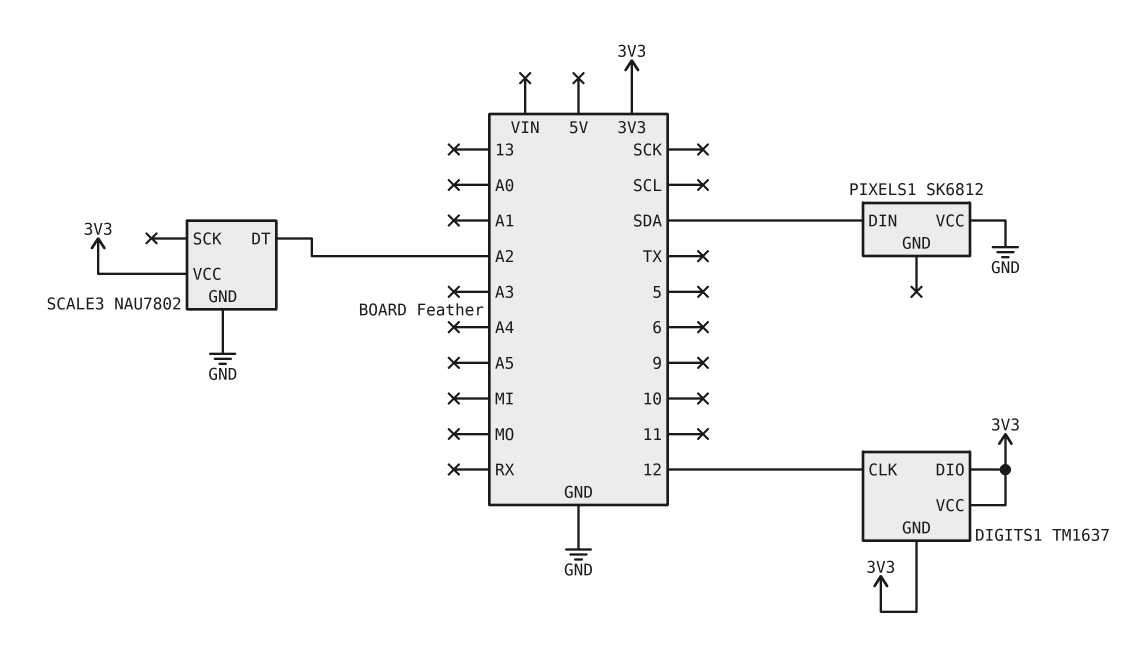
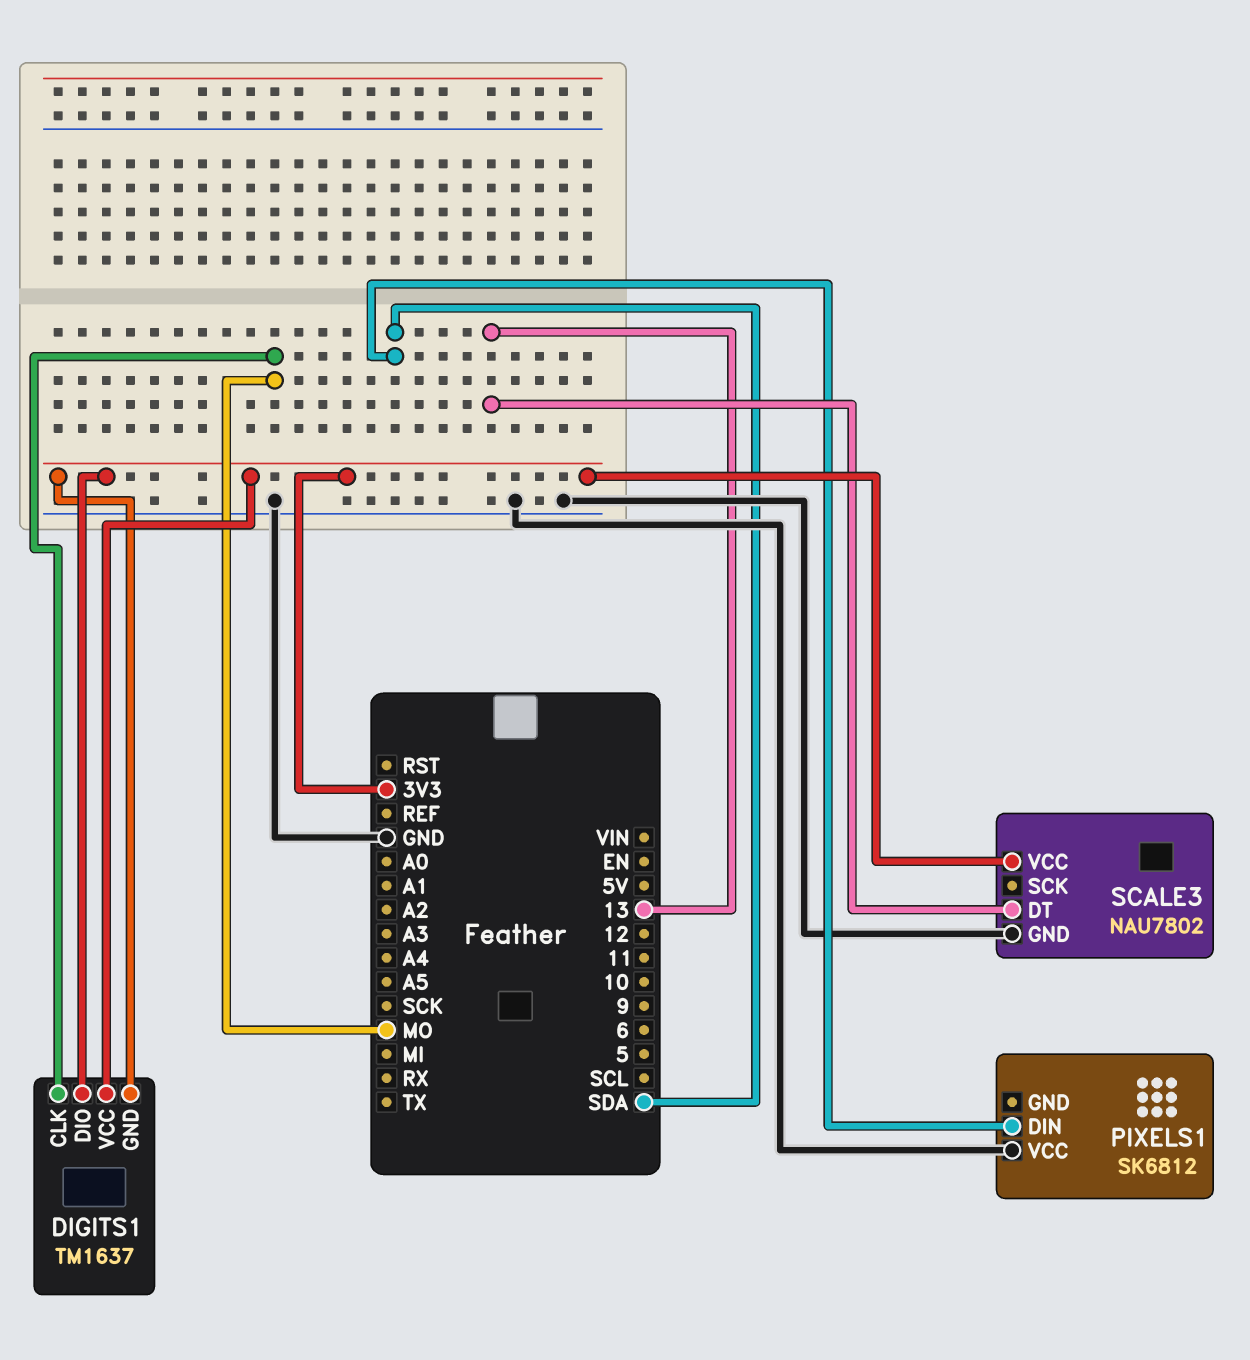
DIGITS1 pin CLK: 12 -> MO
SCALE3 pin DT: A2 -> 13

